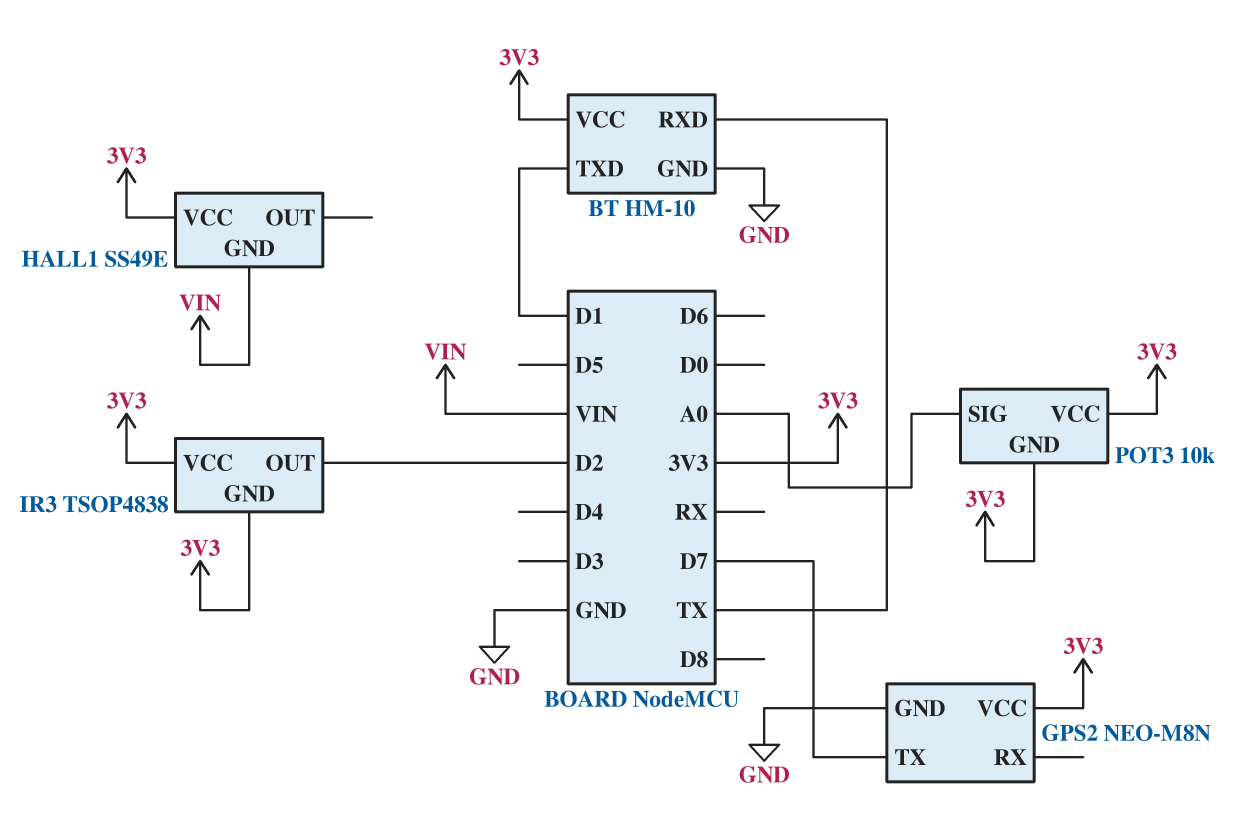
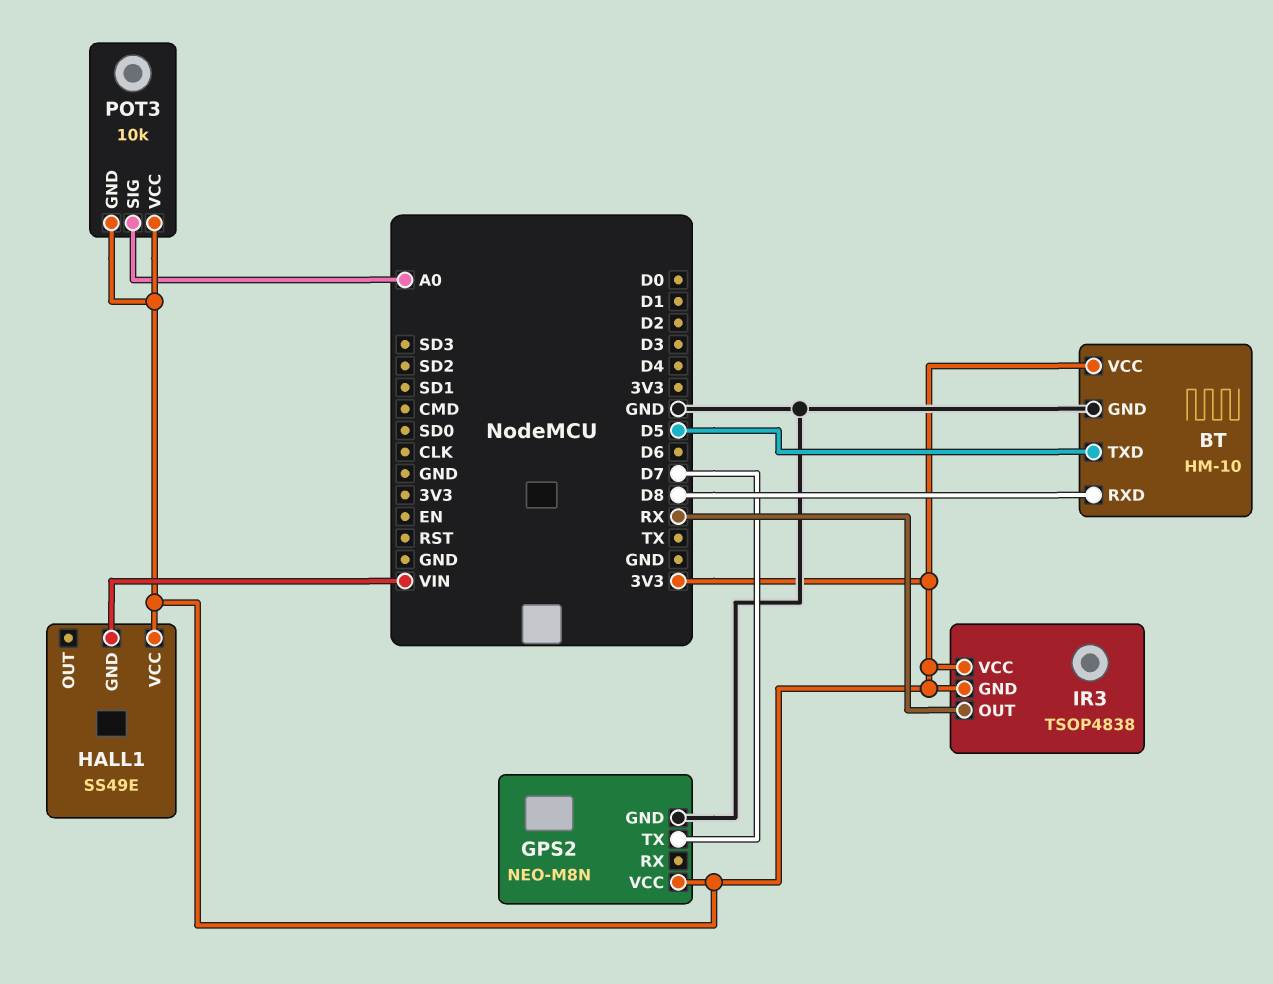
BT pin RXD: TX -> D8
BT pin TXD: D1 -> D5
IR3 pin OUT: D2 -> RX

